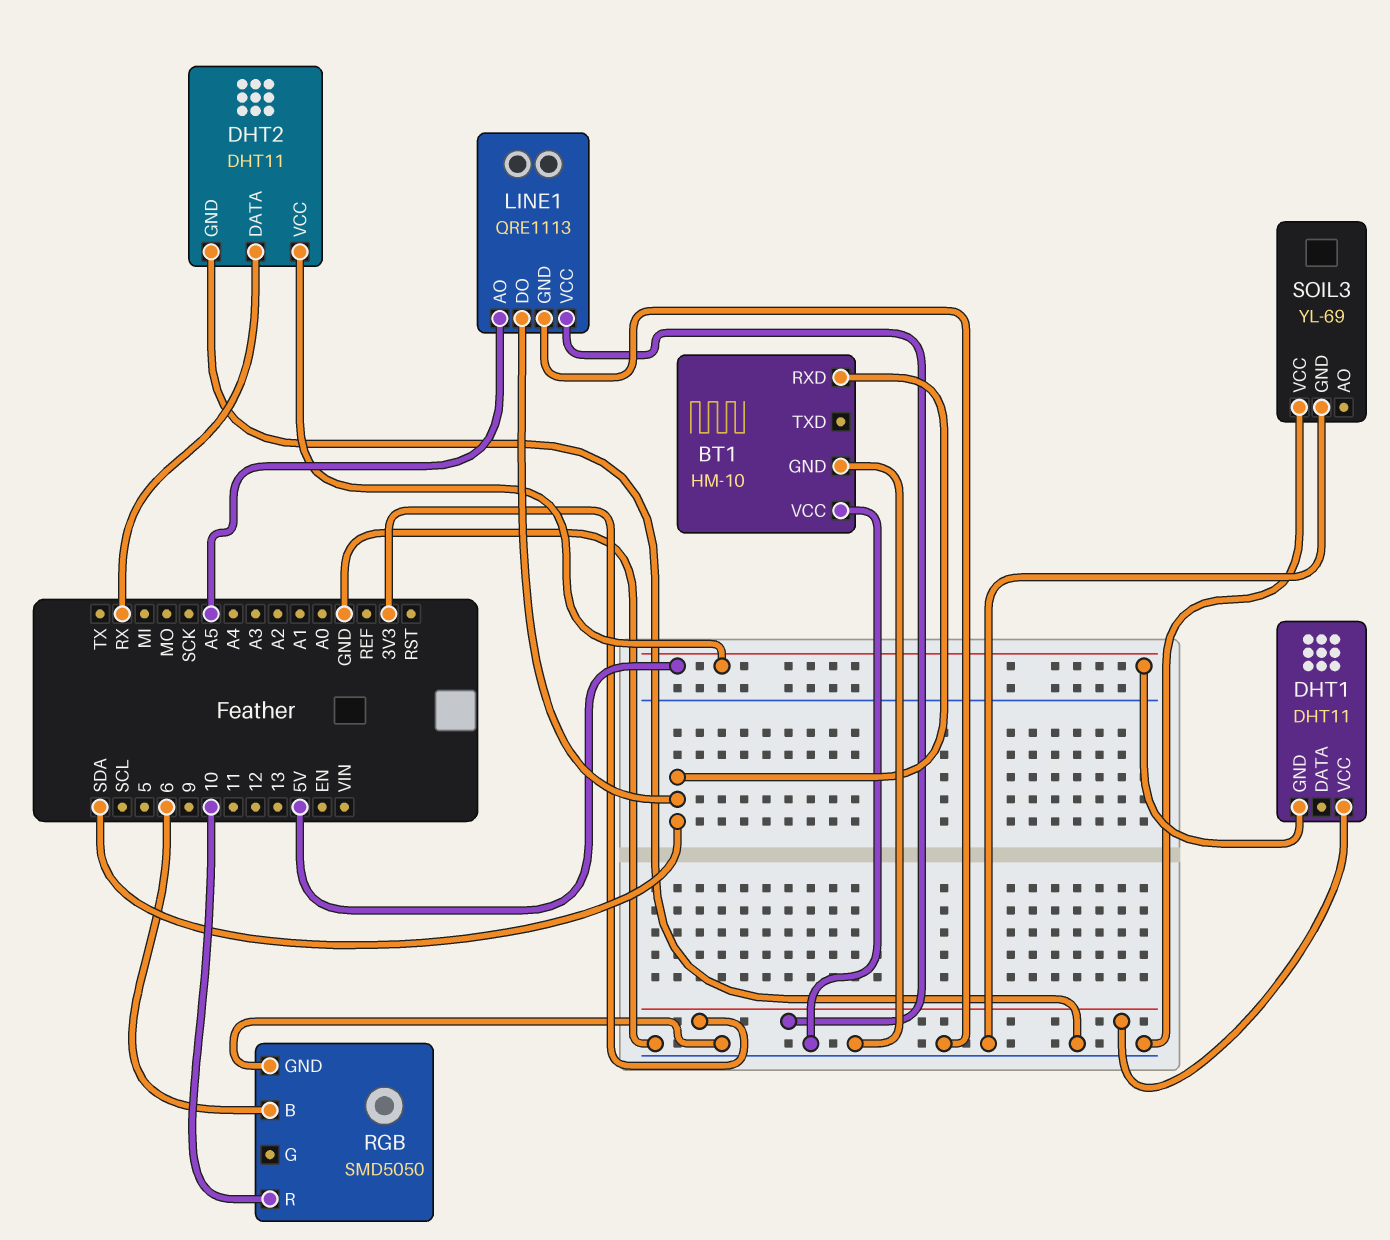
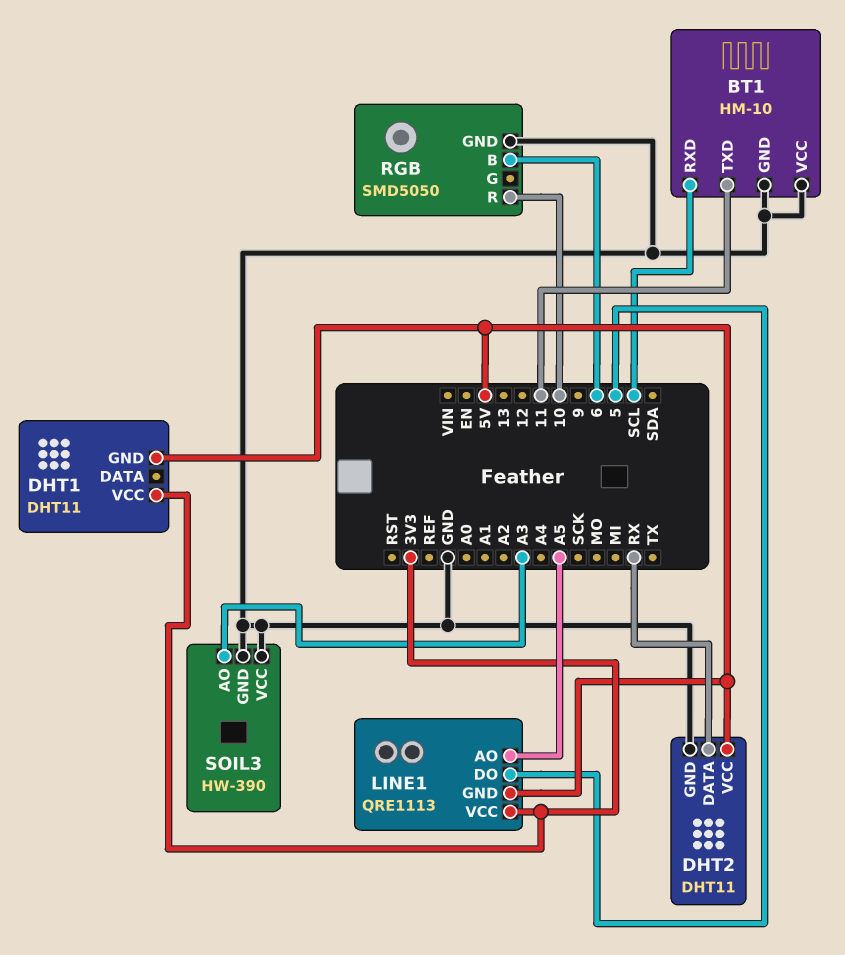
BT1 pin RXD: SDA -> SCL
BT1 pin TXD: none -> 11
LINE1 pin DO: SDA -> 5
LINE1 pin GND: GND -> 5V
SOIL3: YL-69 -> HW-390
SOIL3 pin AO: none -> A3

